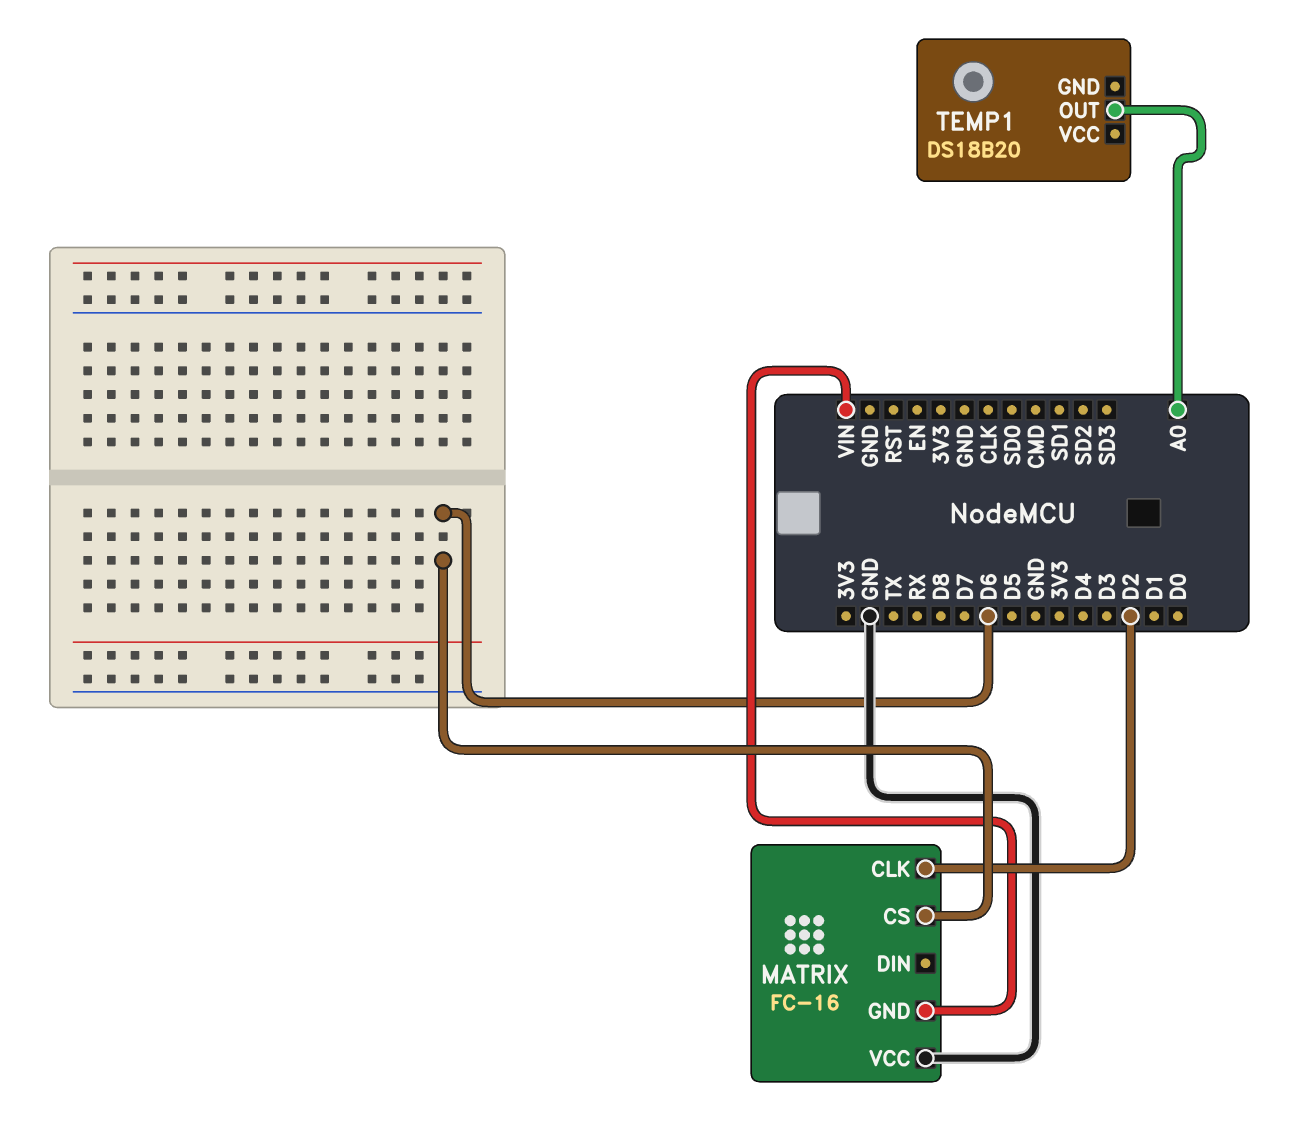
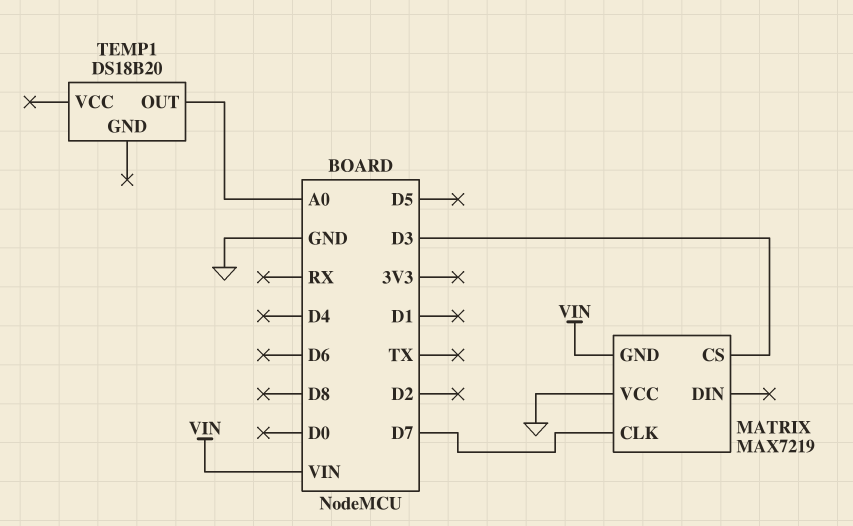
MATRIX: FC-16 -> MAX7219
MATRIX pin CLK: D2 -> D7
MATRIX pin CS: D6 -> D3

